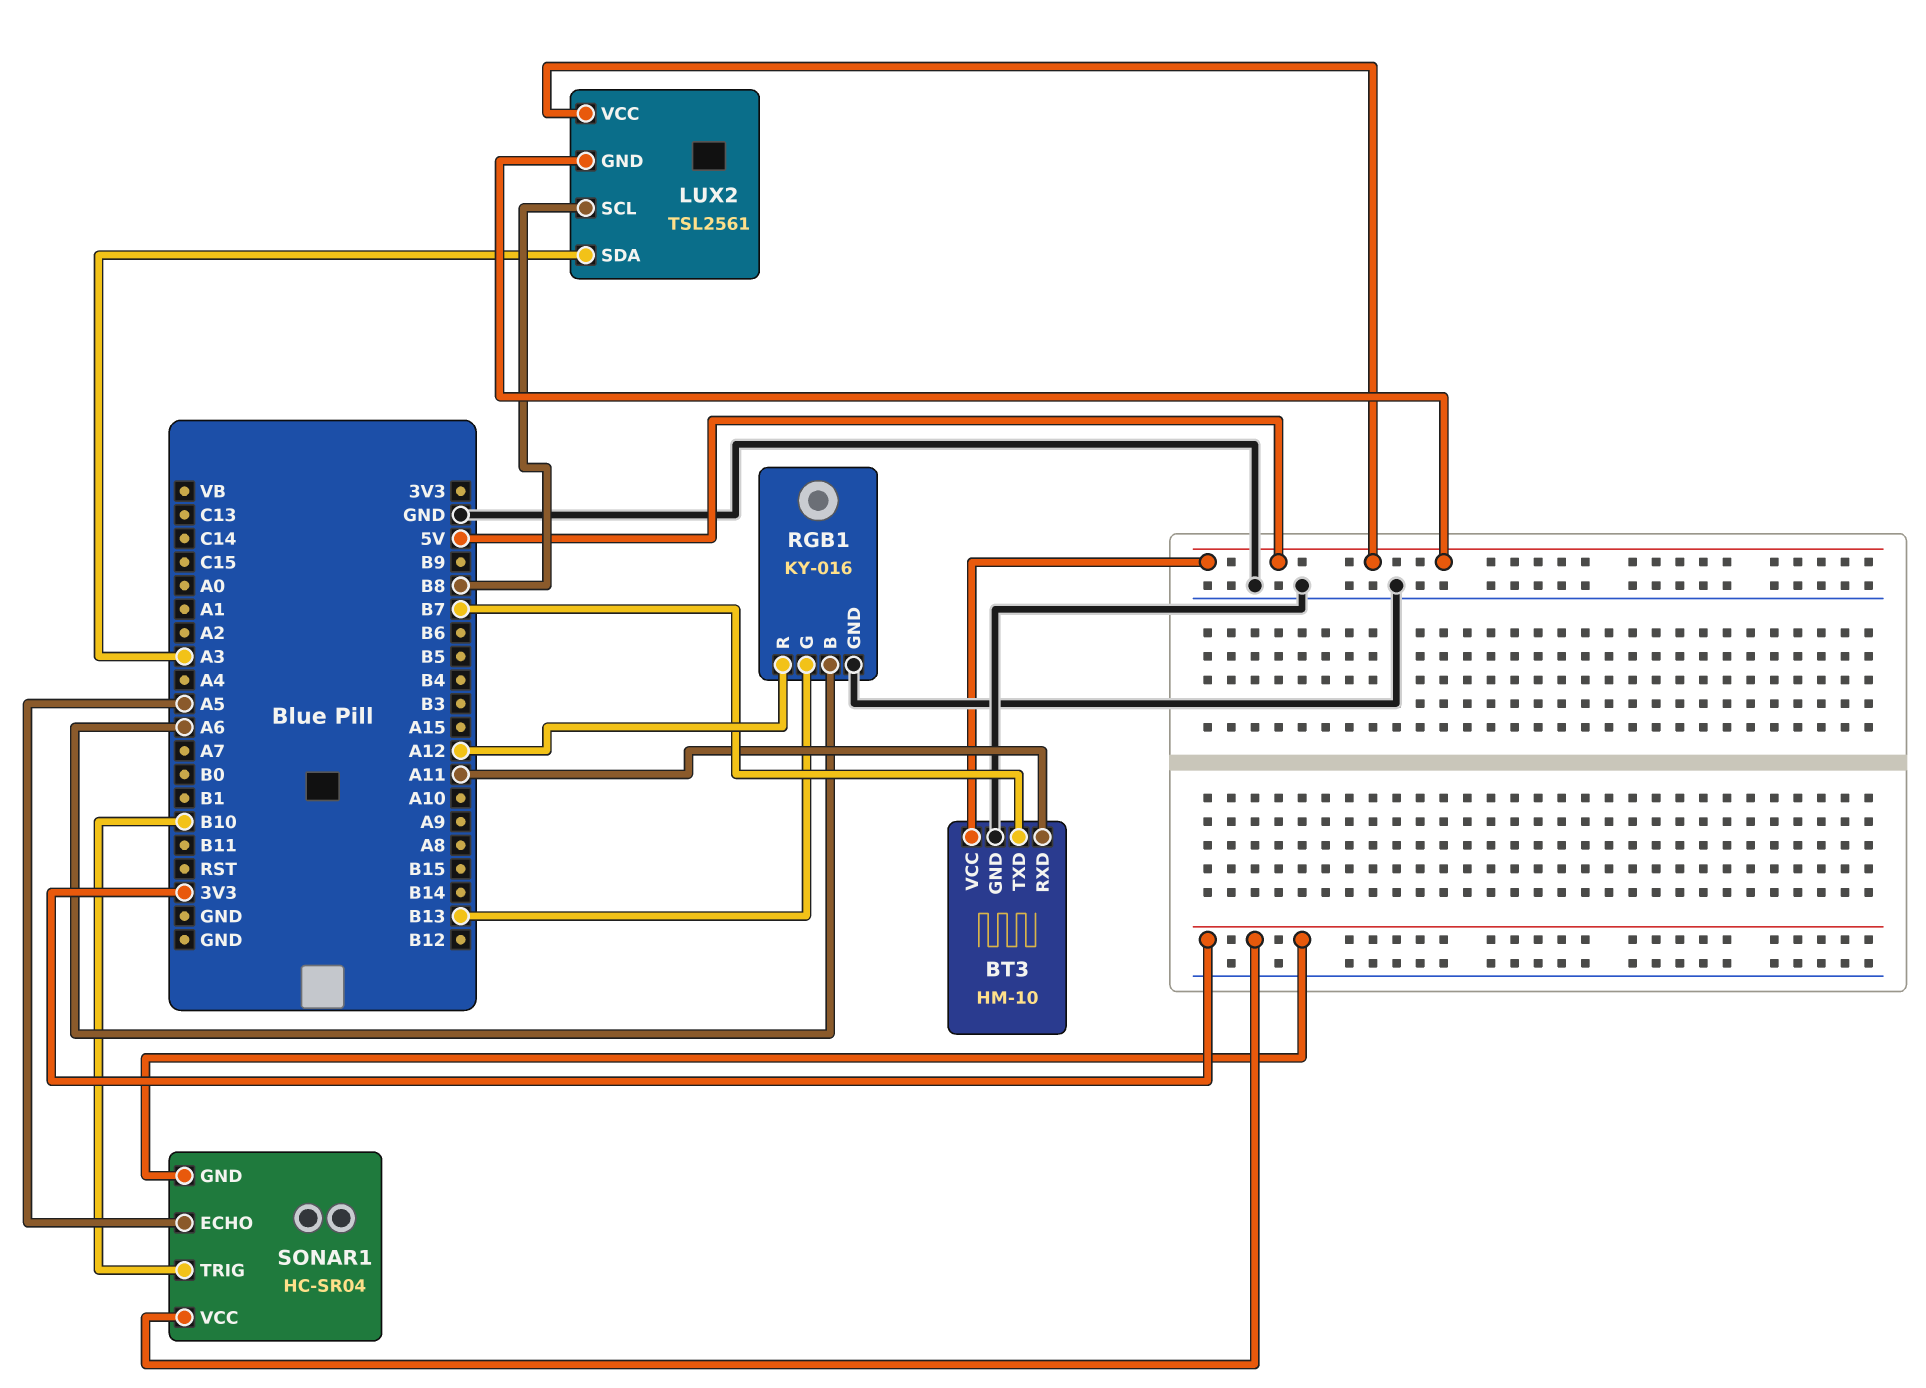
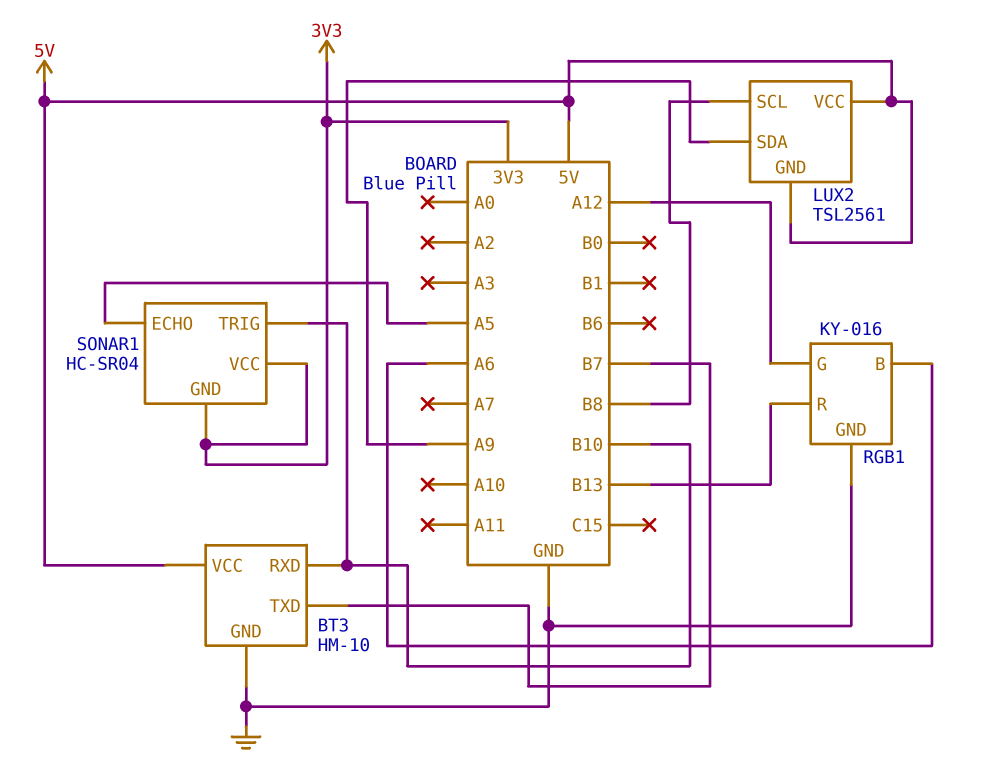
BT3 pin RXD: A11 -> B10
LUX2 pin SDA: A3 -> A9
RGB1 pin G: B13 -> A12
RGB1 pin R: A12 -> B13

